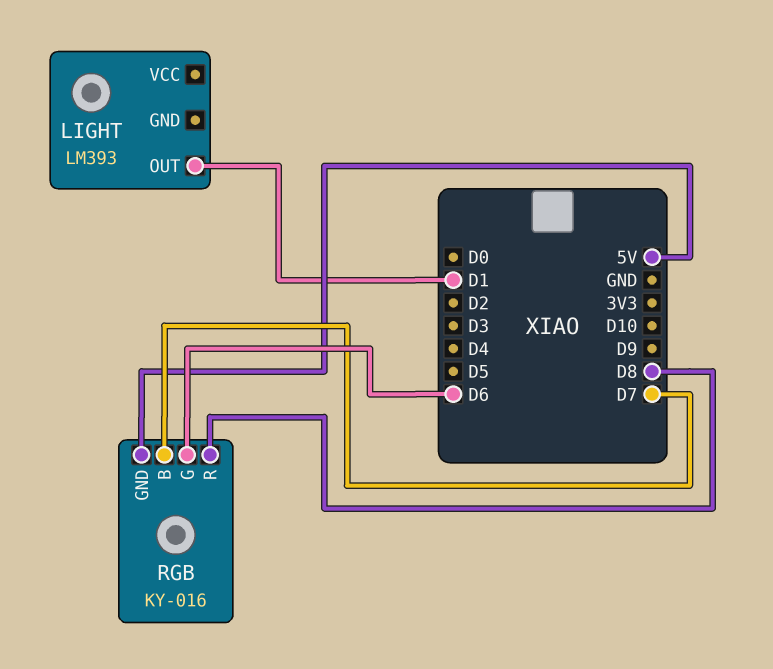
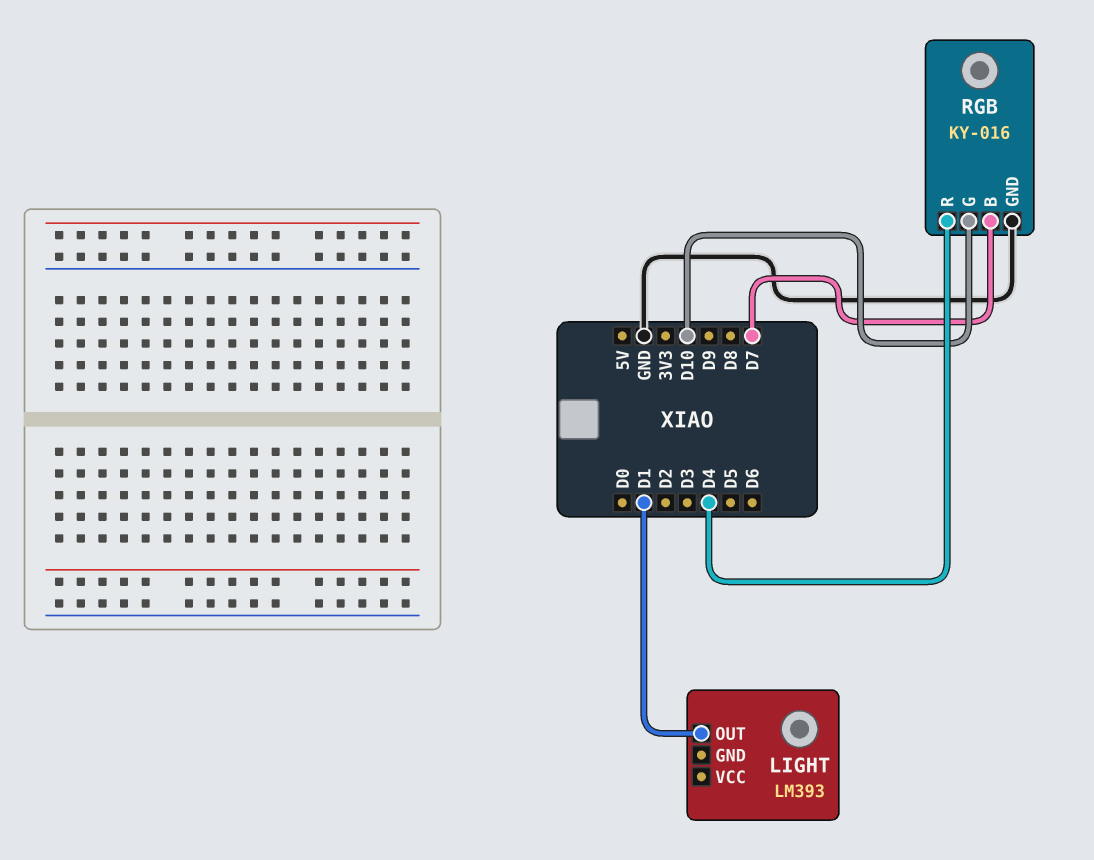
RGB pin G: D6 -> D10
RGB pin GND: 5V -> GND
RGB pin R: D8 -> D4

